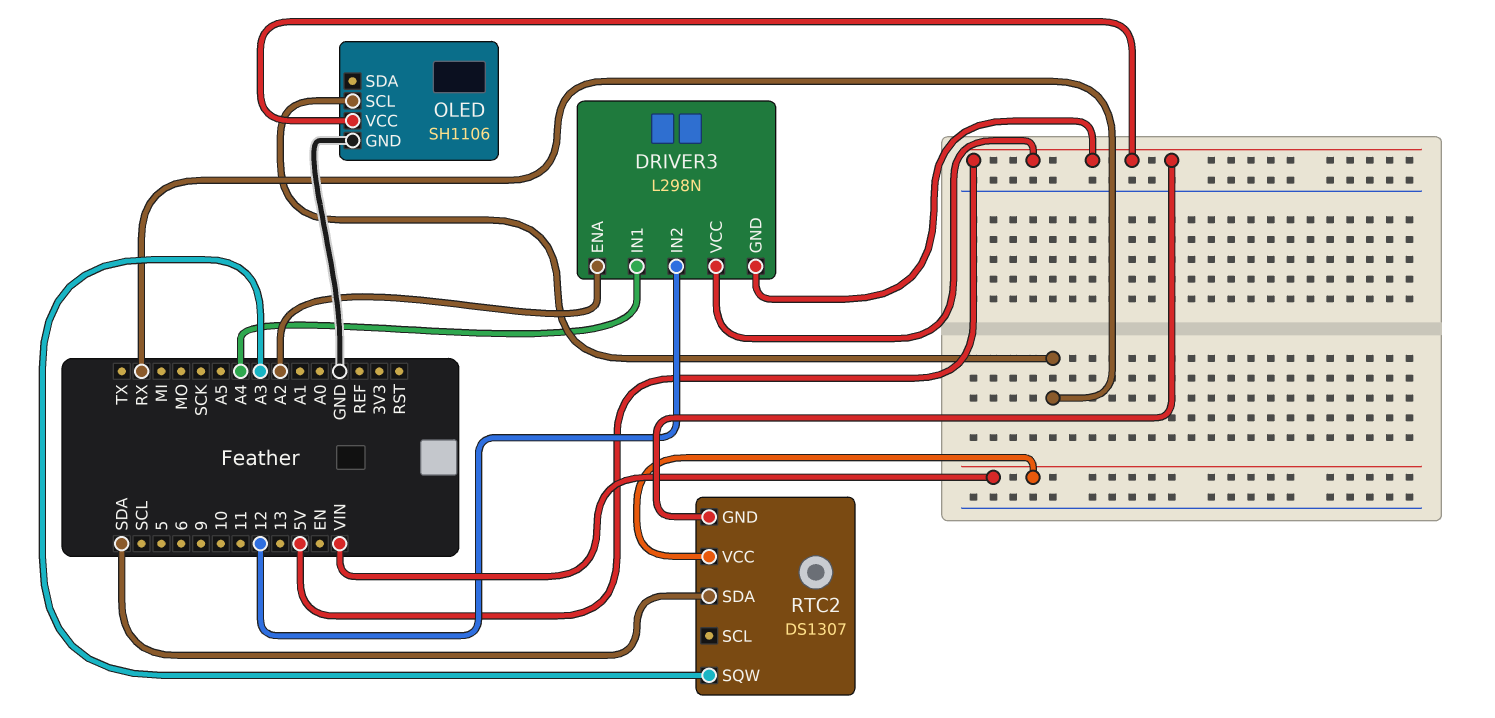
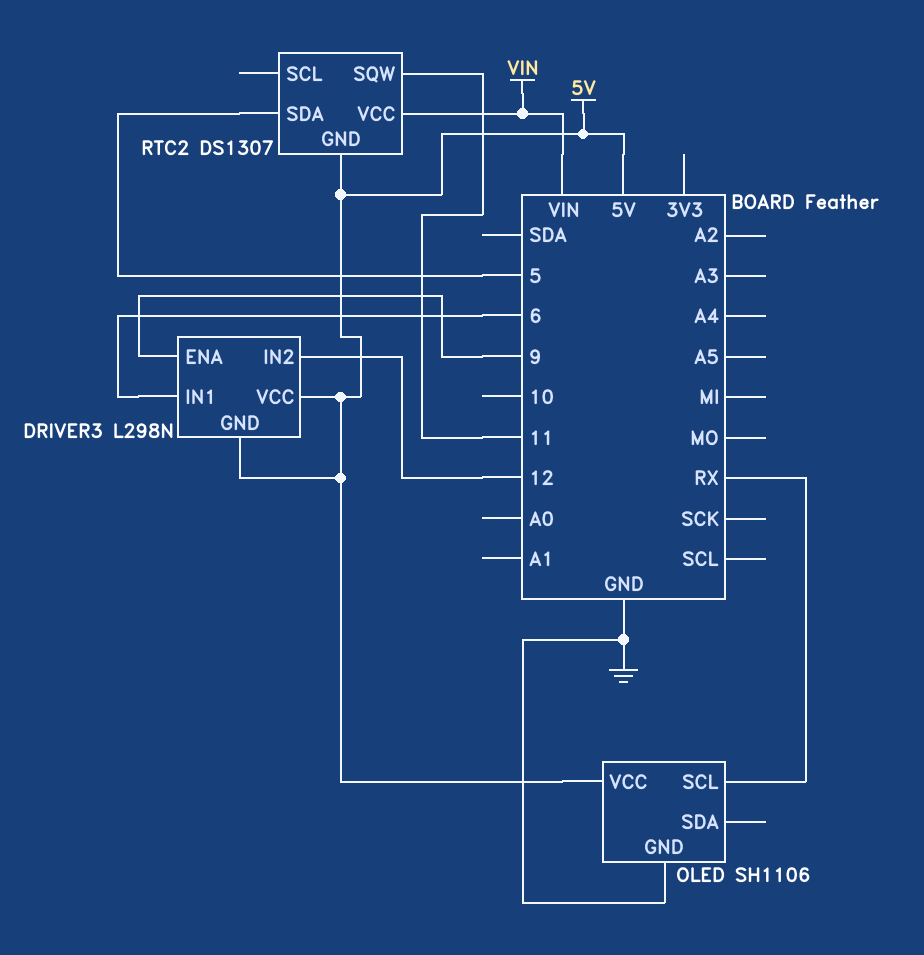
DRIVER3 pin ENA: A2 -> 9
DRIVER3 pin IN1: A4 -> 6
RTC2 pin SDA: SDA -> 5
RTC2 pin SQW: A3 -> 11

